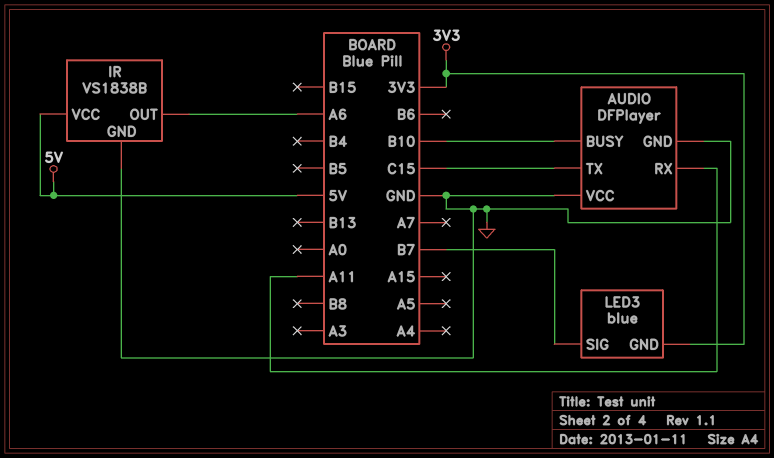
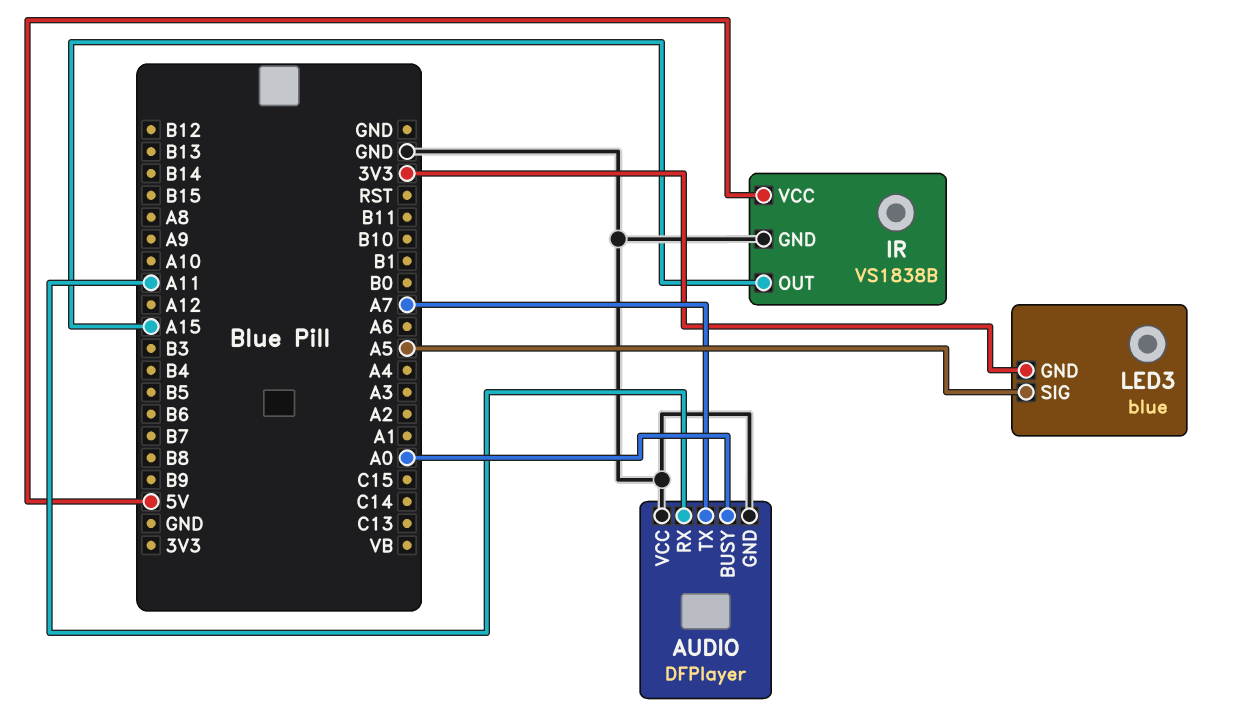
AUDIO pin BUSY: B10 -> A0
AUDIO pin TX: C15 -> A7
IR pin OUT: A6 -> A15
LED3 pin SIG: B7 -> A5

